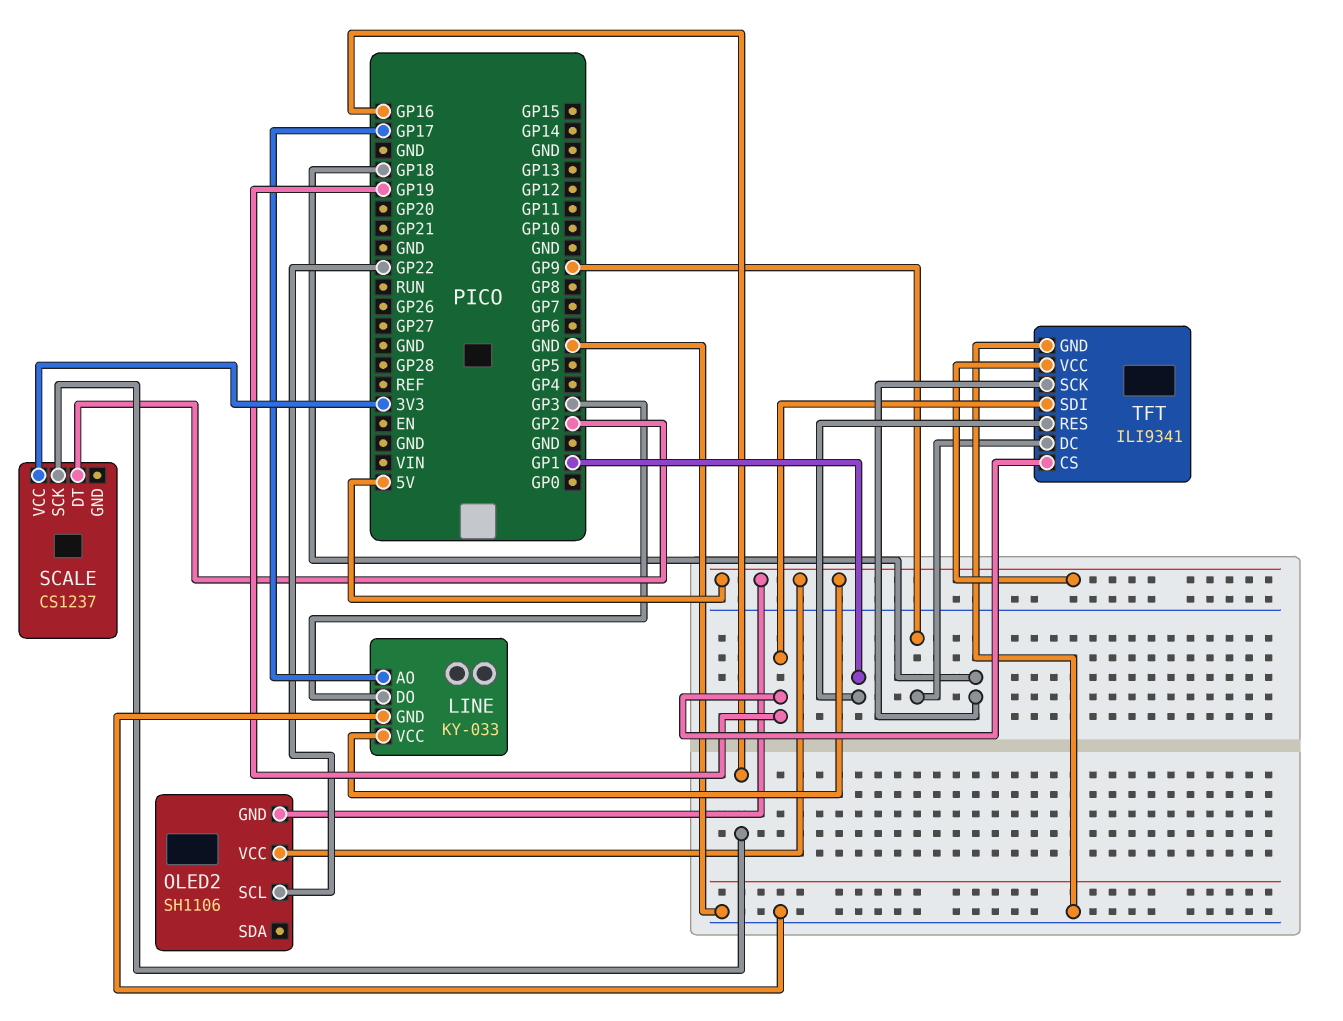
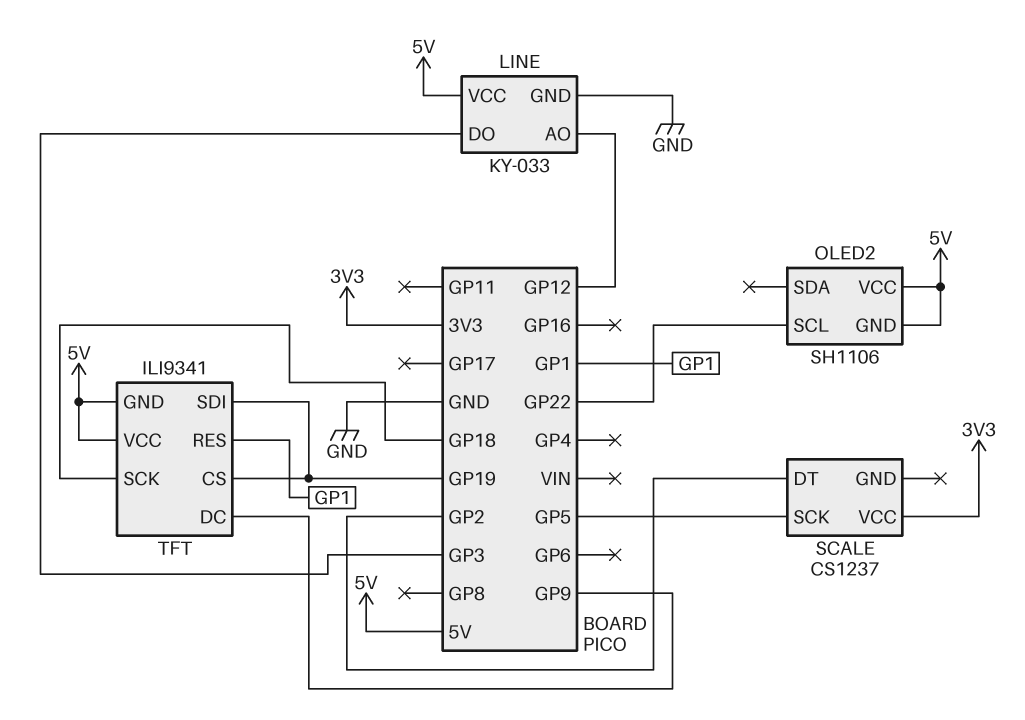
LINE pin AO: GP17 -> GP12
SCALE pin SCK: GP16 -> GP5
TFT pin GND: GND -> 5V

